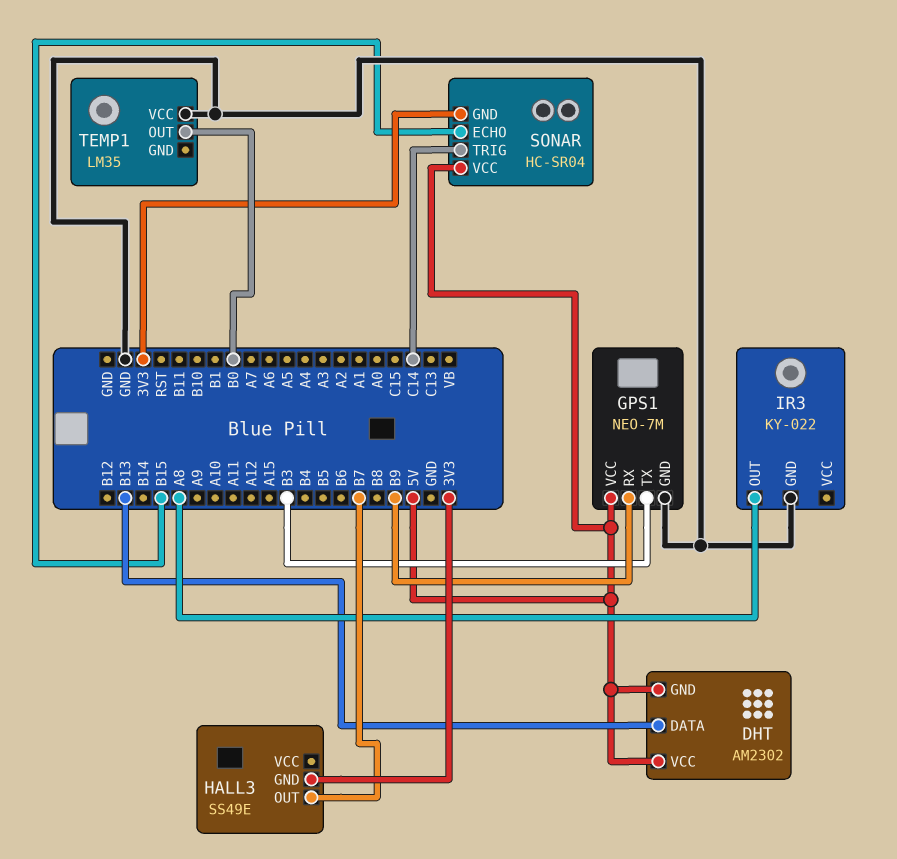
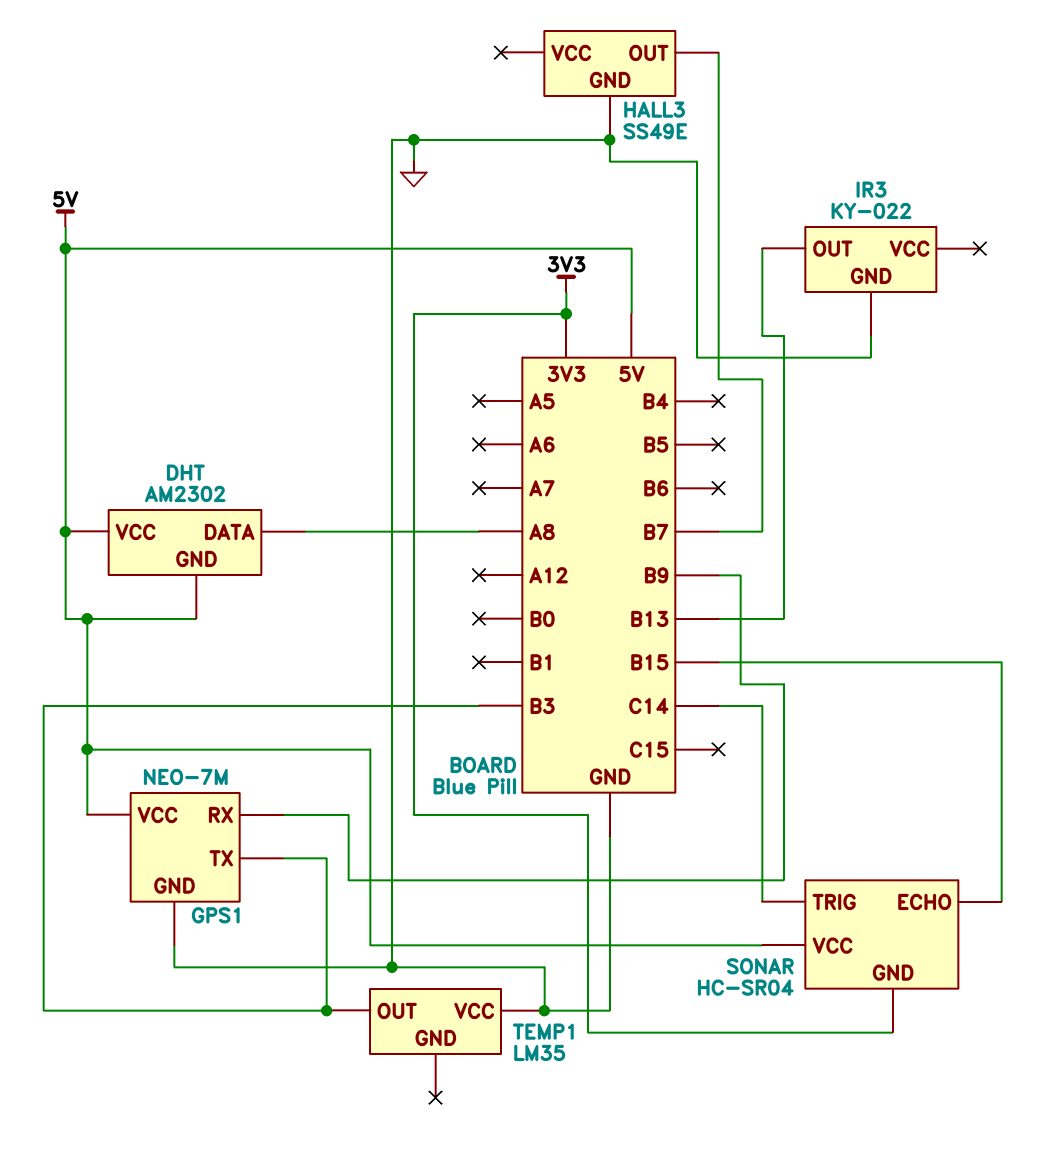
DHT pin DATA: B13 -> A8
HALL3 pin GND: 3V3 -> GND
IR3 pin OUT: A8 -> B13
TEMP1 pin OUT: B0 -> B3

